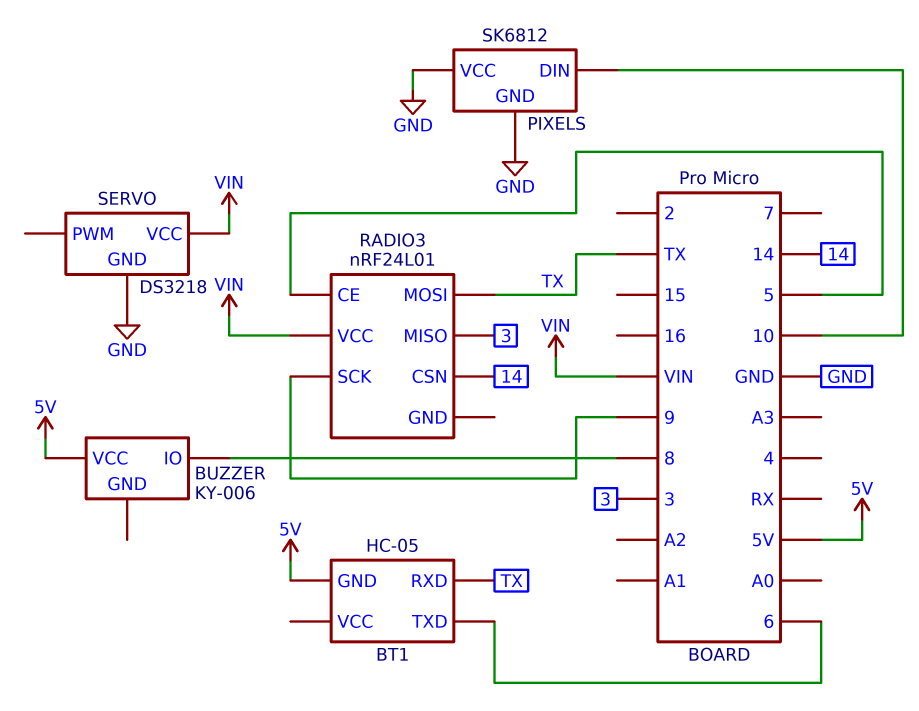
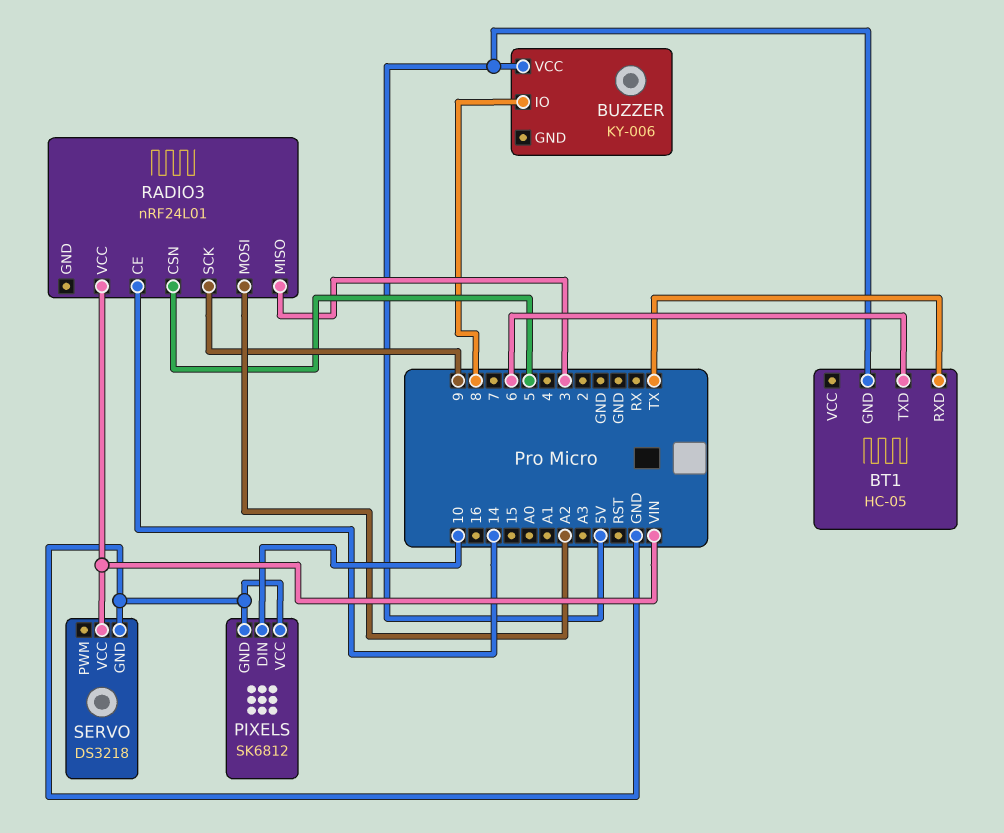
RADIO3 pin CE: 5 -> 14
RADIO3 pin CSN: 14 -> 5
RADIO3 pin MOSI: TX -> A2

